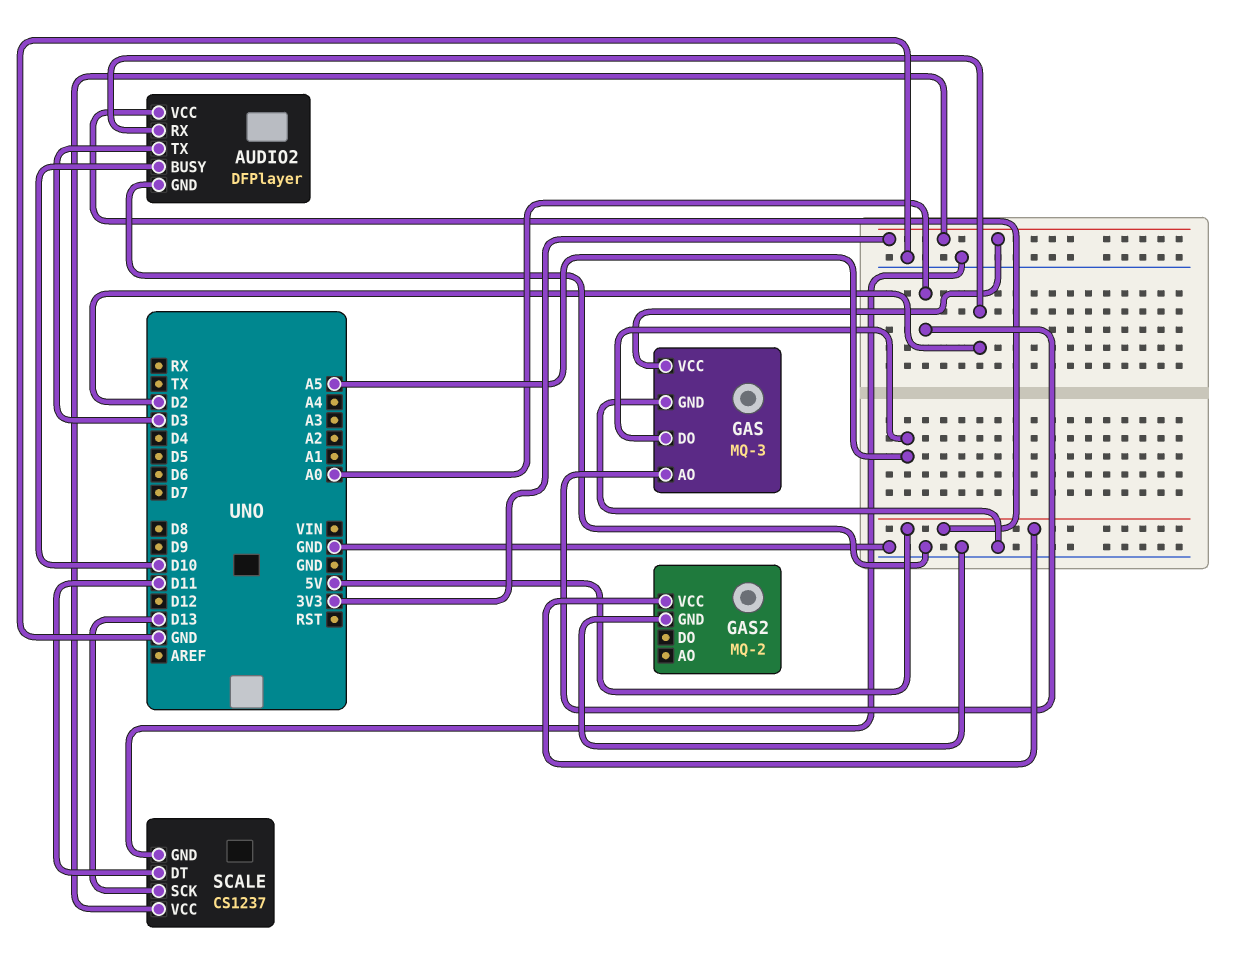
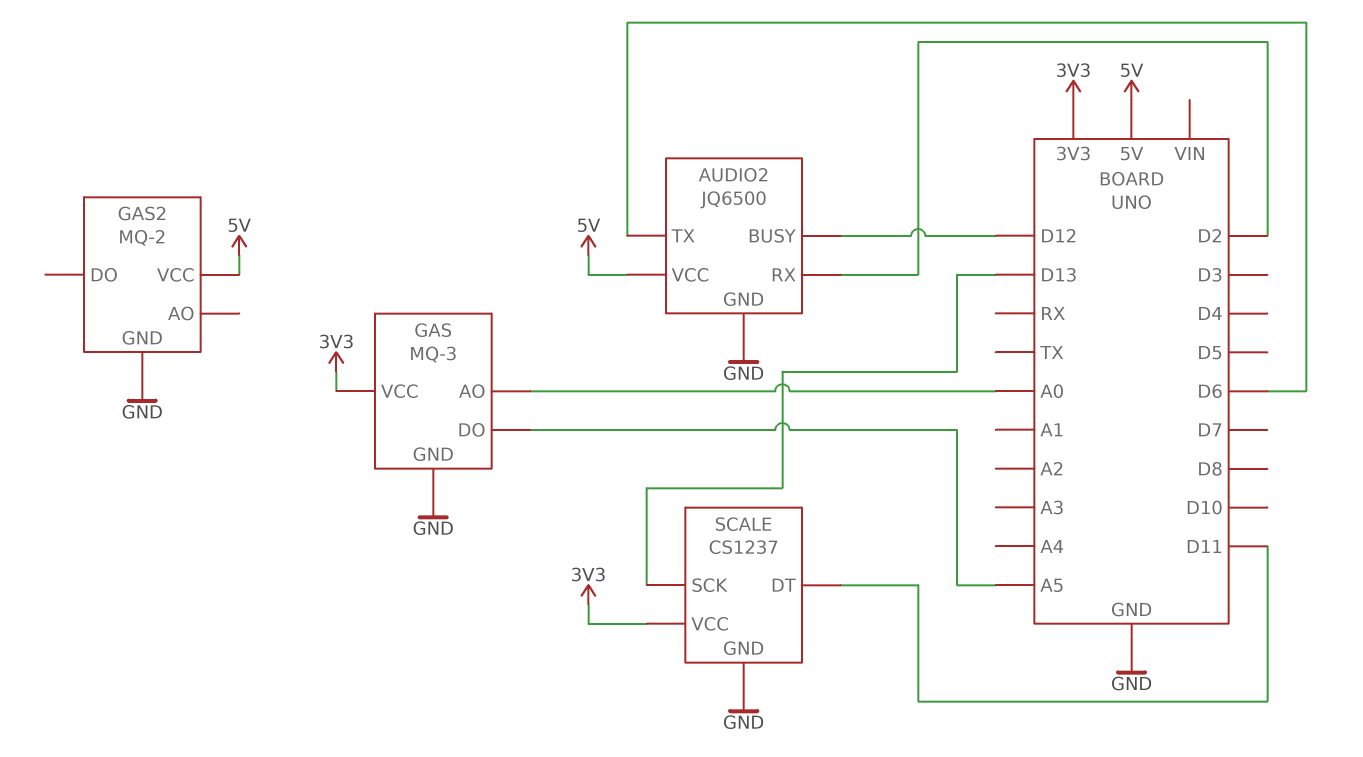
AUDIO2: DFPlayer -> JQ6500
AUDIO2 pin BUSY: D10 -> D12
AUDIO2 pin TX: D3 -> D6

